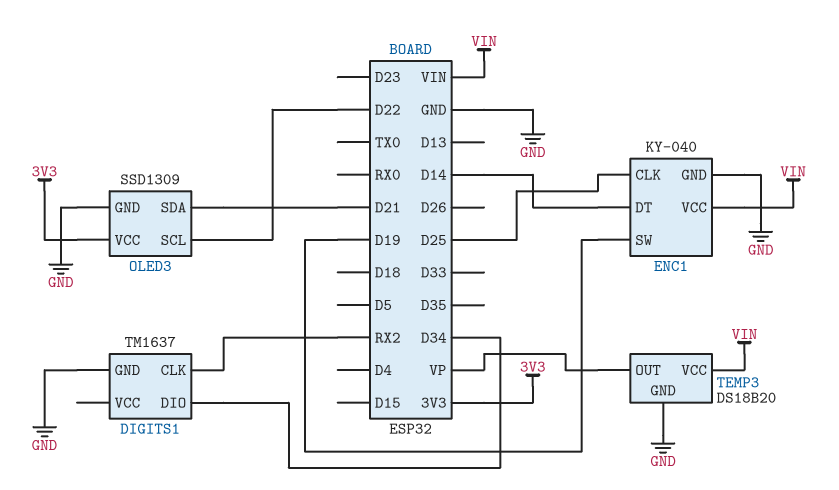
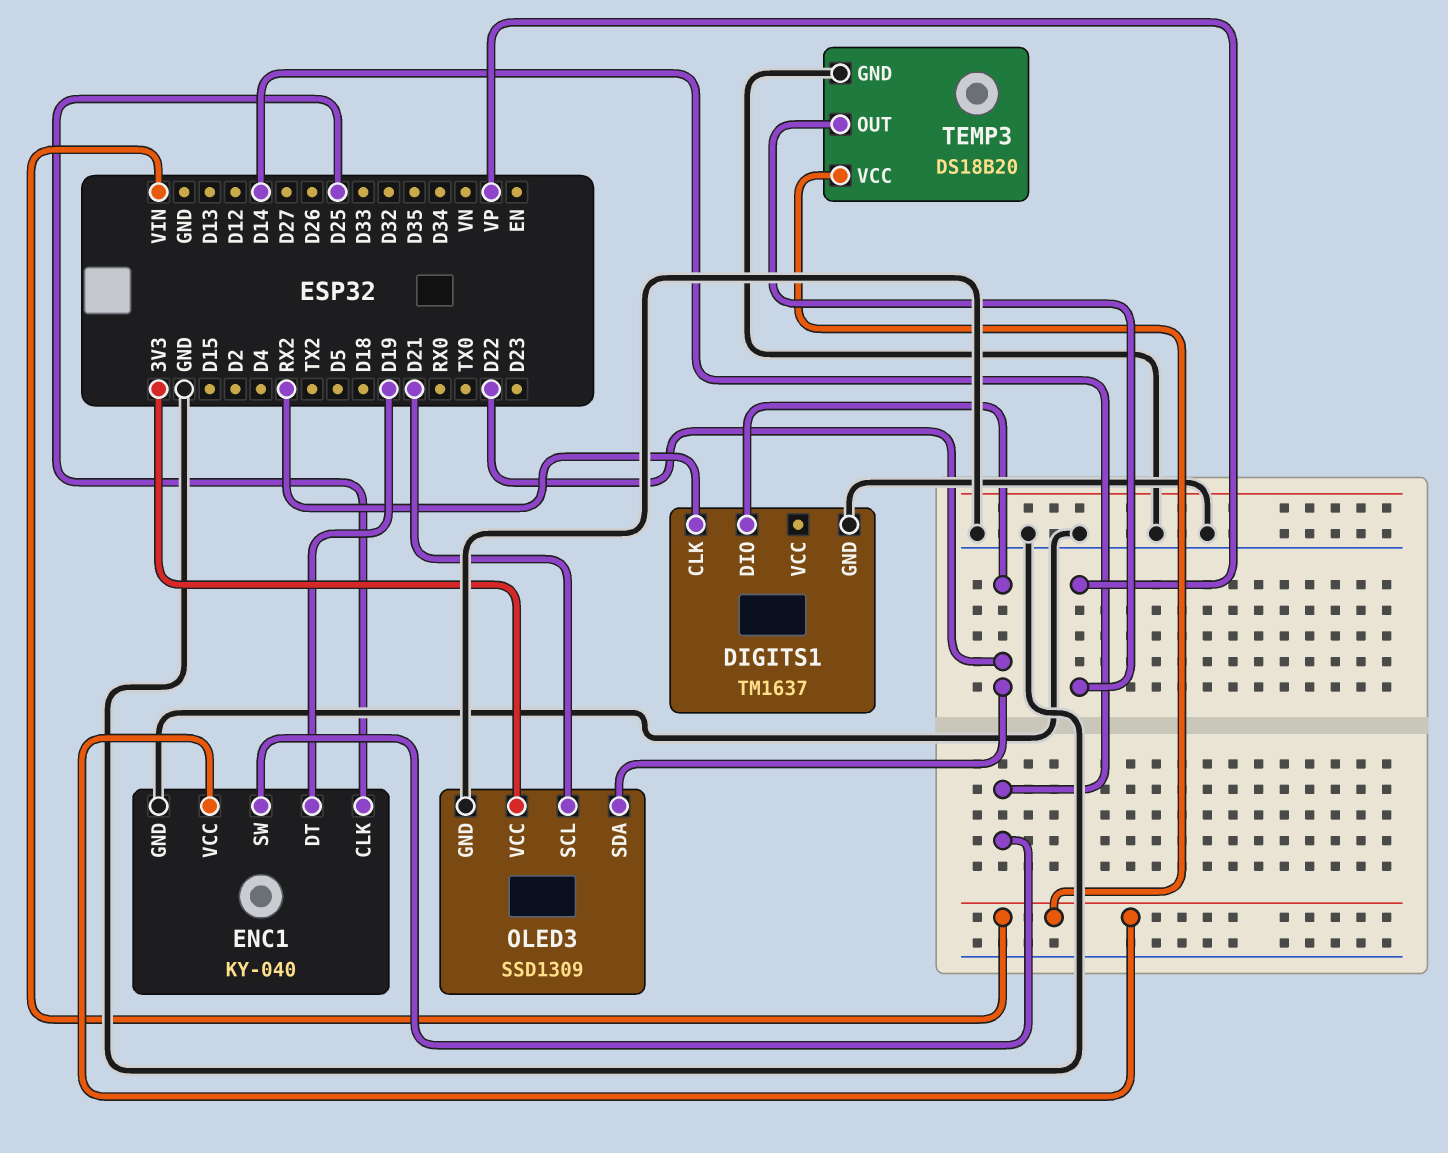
DIGITS1 pin DIO: D34 -> D22
ENC1 pin DT: D14 -> D19
ENC1 pin SW: D19 -> D14
OLED3 pin SCL: D22 -> D21
OLED3 pin SDA: D21 -> D22

